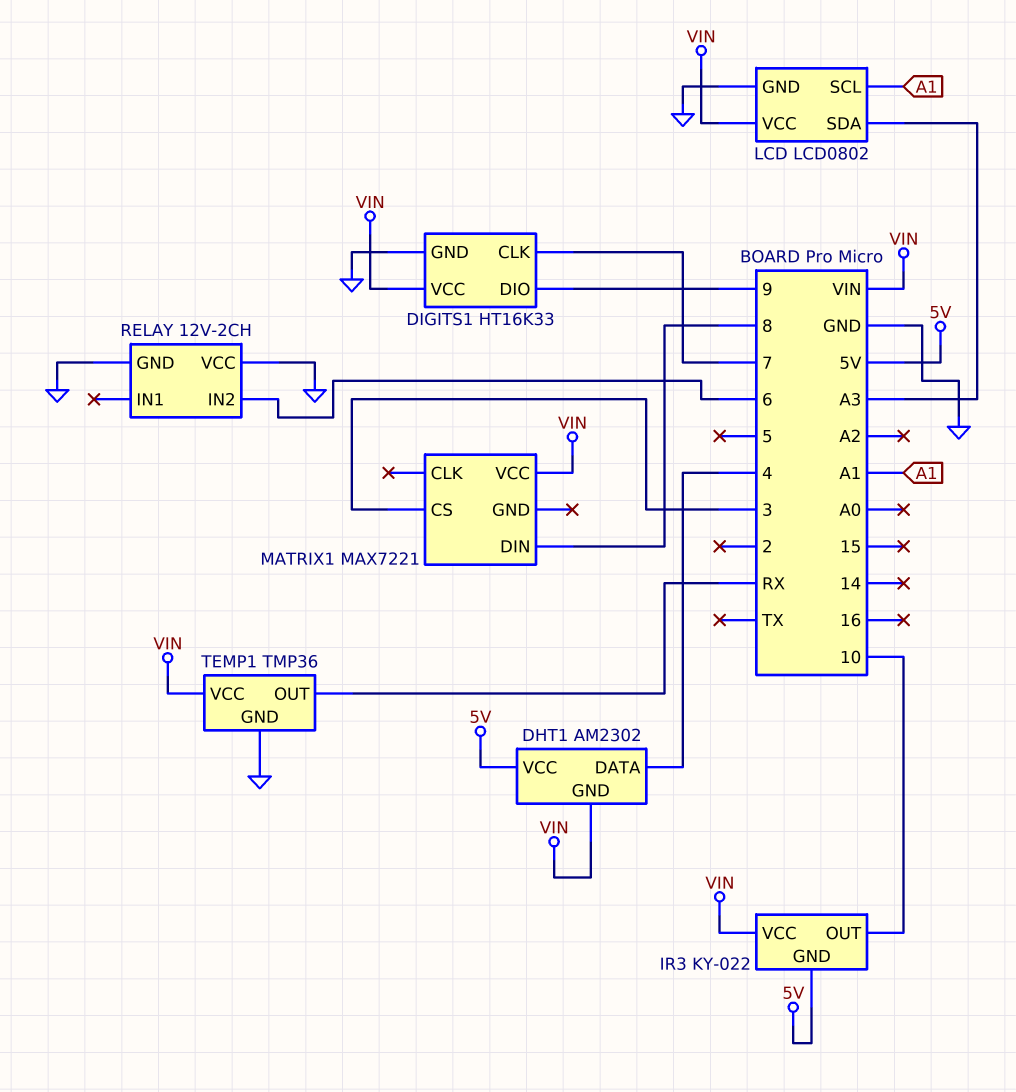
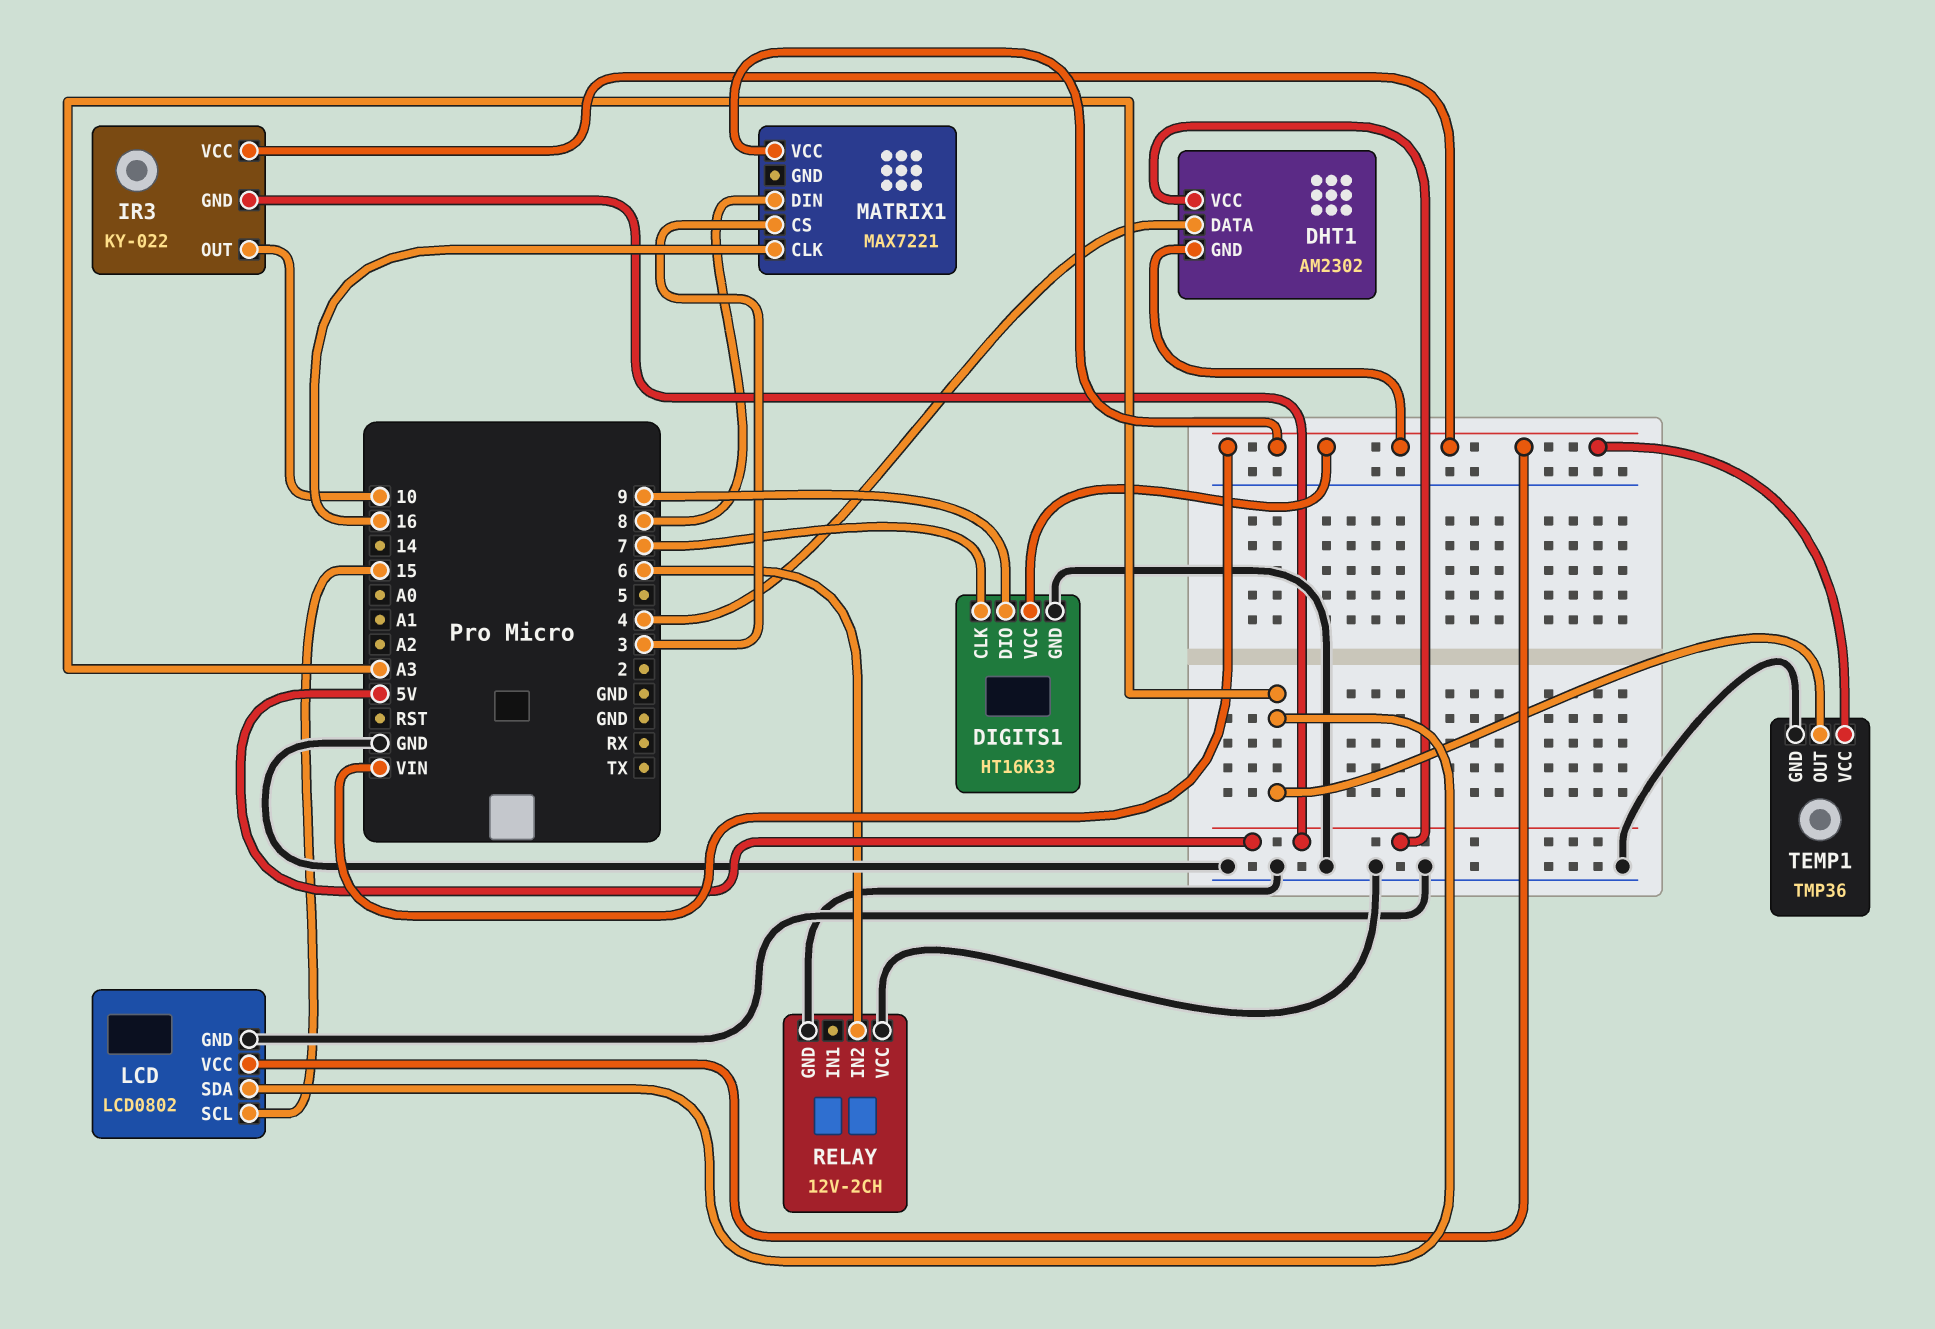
LCD pin SCL: A1 -> 15
MATRIX1 pin CLK: none -> 16
TEMP1 pin OUT: RX -> A3

